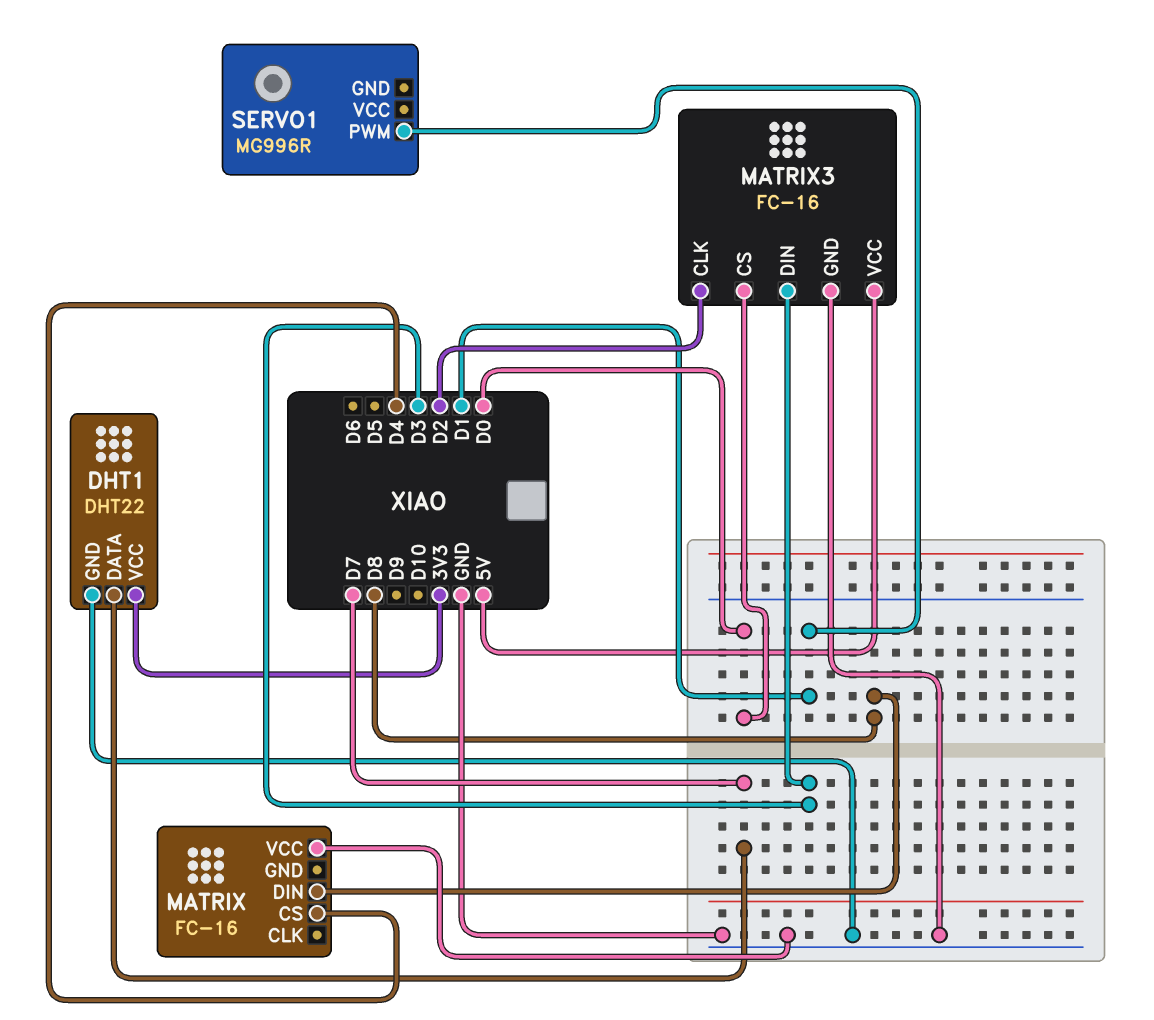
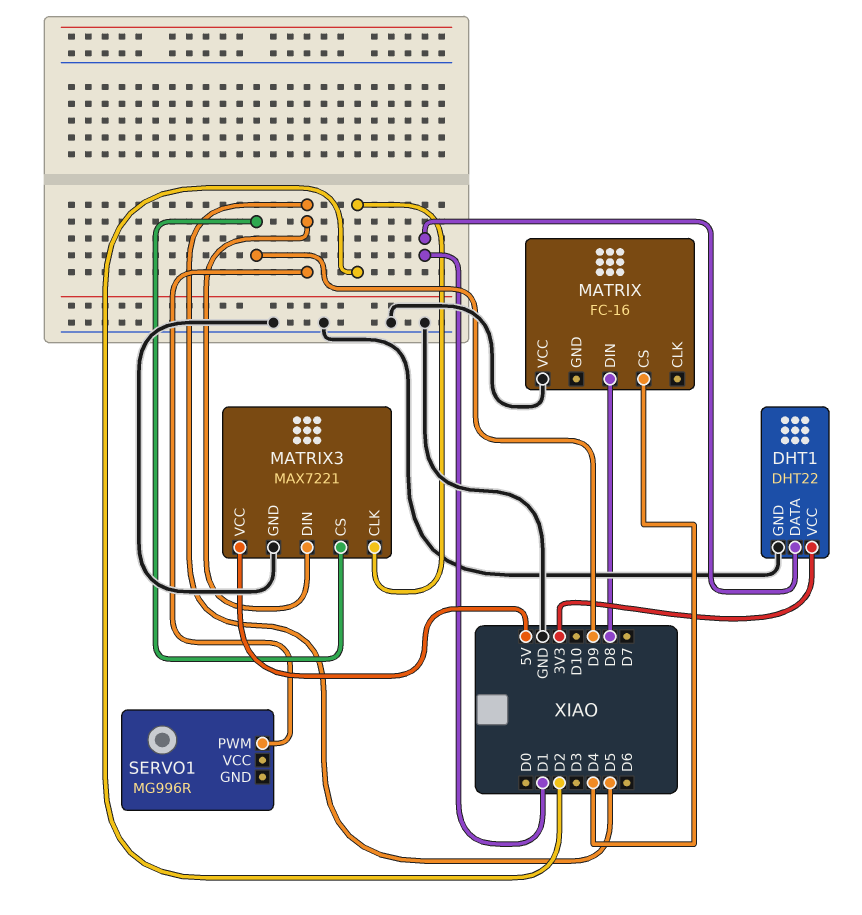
DHT1 pin DATA: D7 -> D1
MATRIX3: FC-16 -> MAX7221
MATRIX3 pin CS: D0 -> D9
MATRIX3 pin DIN: D3 -> D5
SERVO1 pin PWM: D1 -> D5

